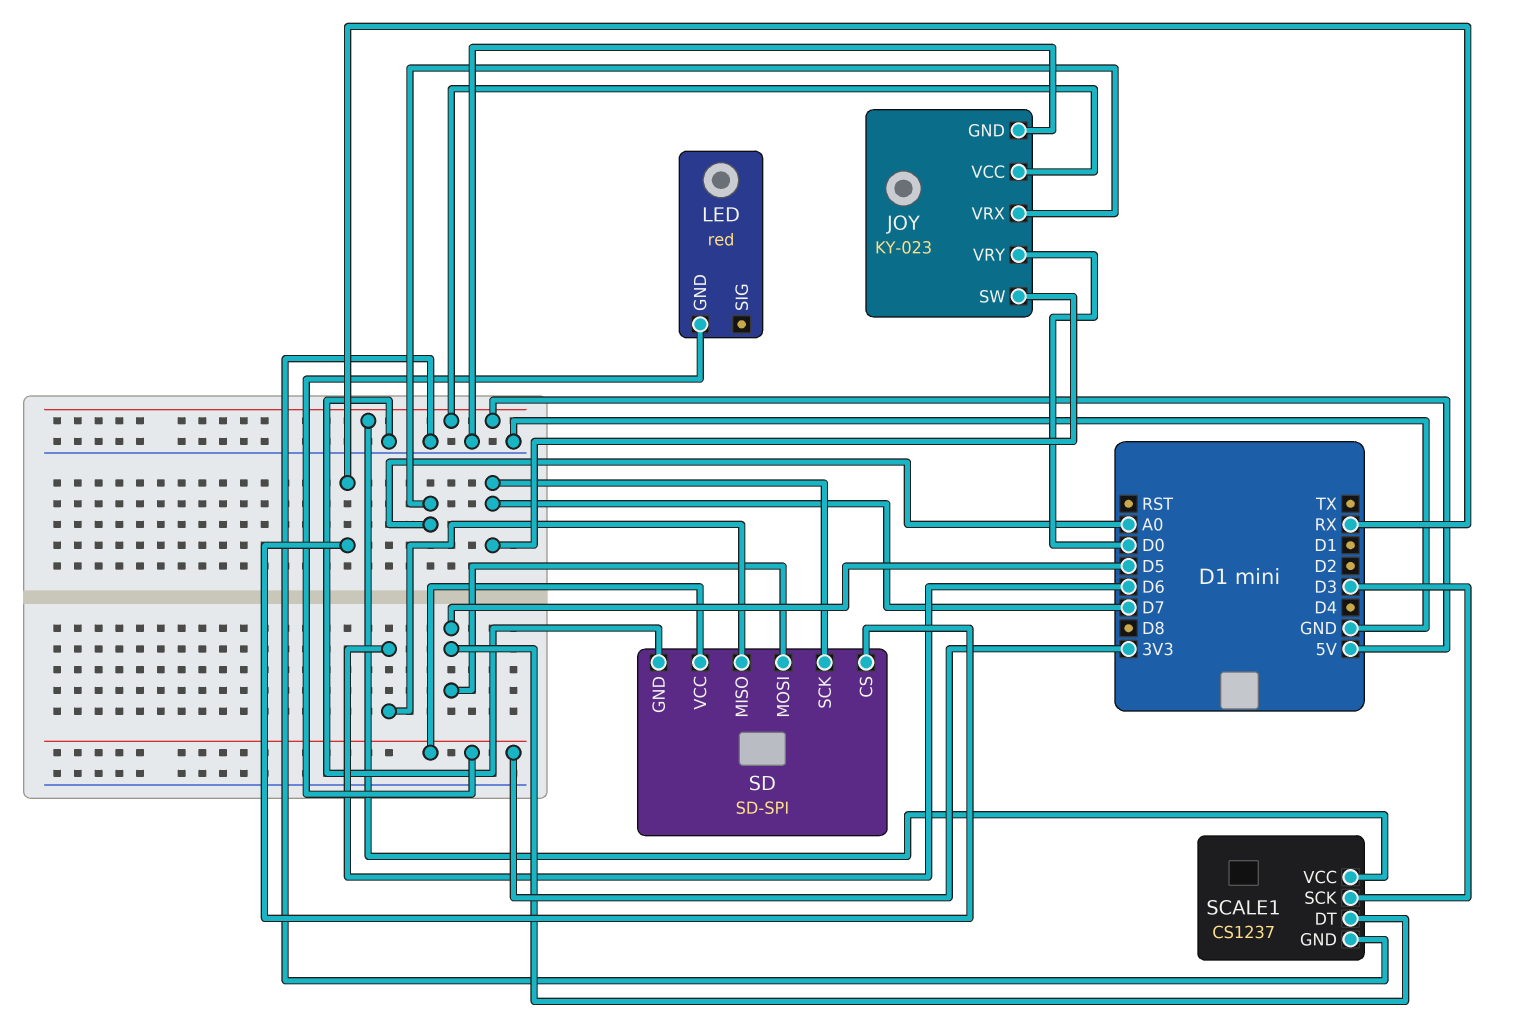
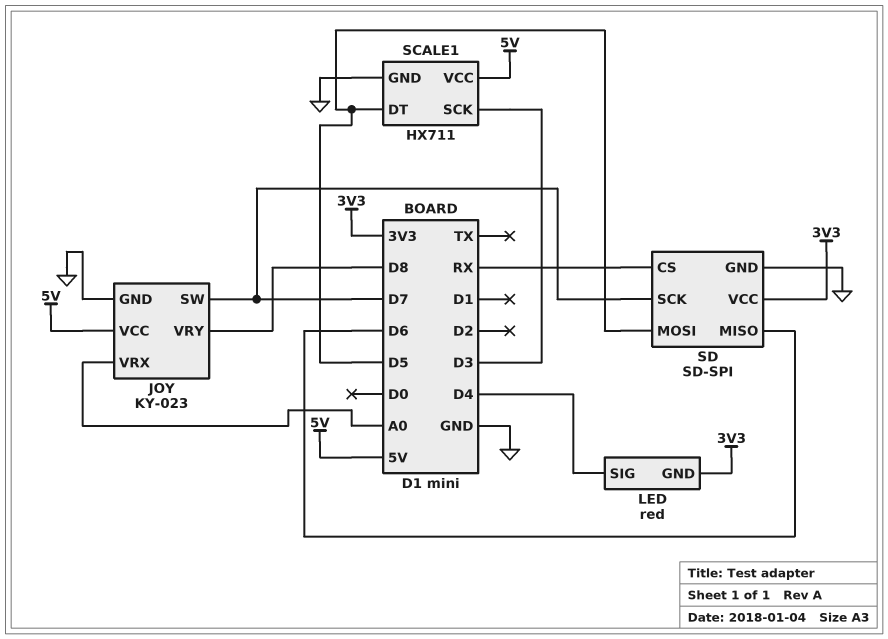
JOY pin VRY: D0 -> D8
LED pin SIG: none -> D4
SCALE1: CS1237 -> HX711

